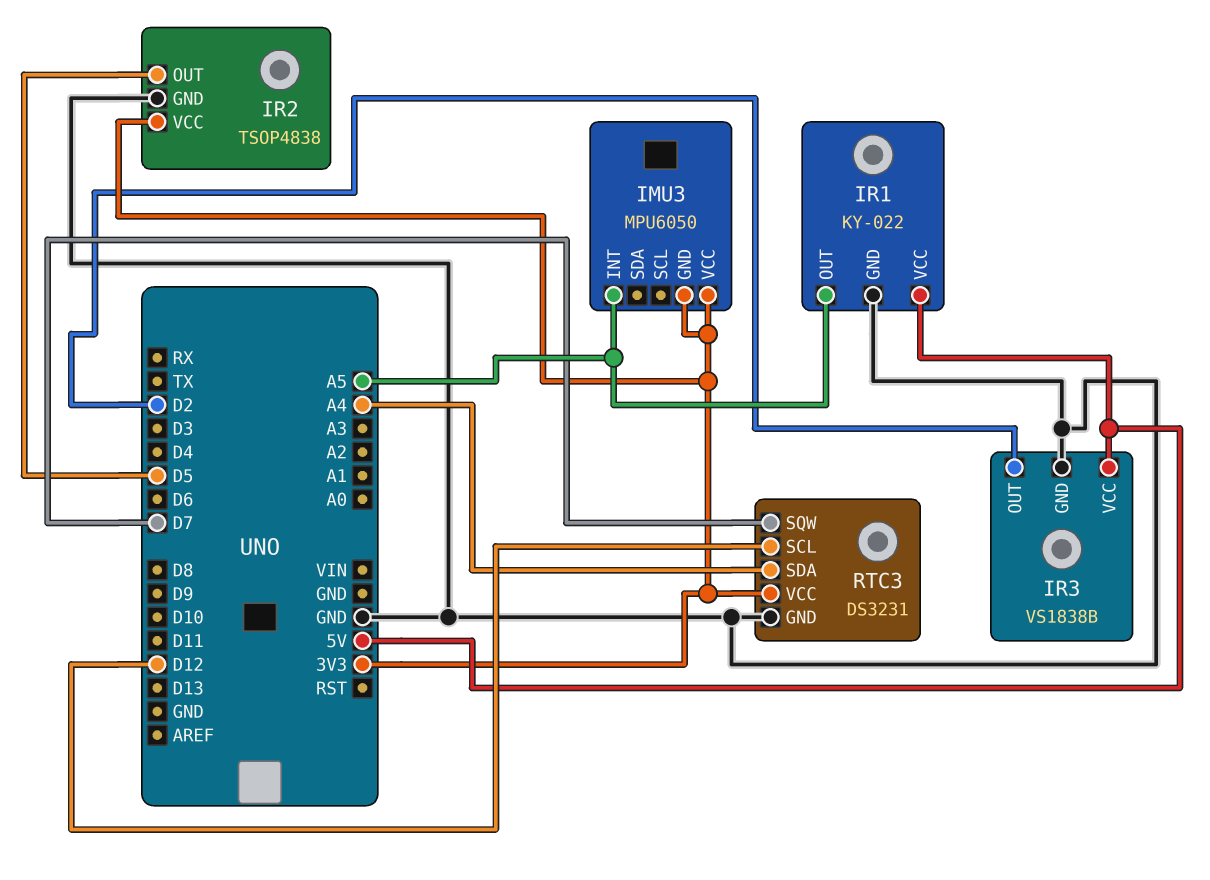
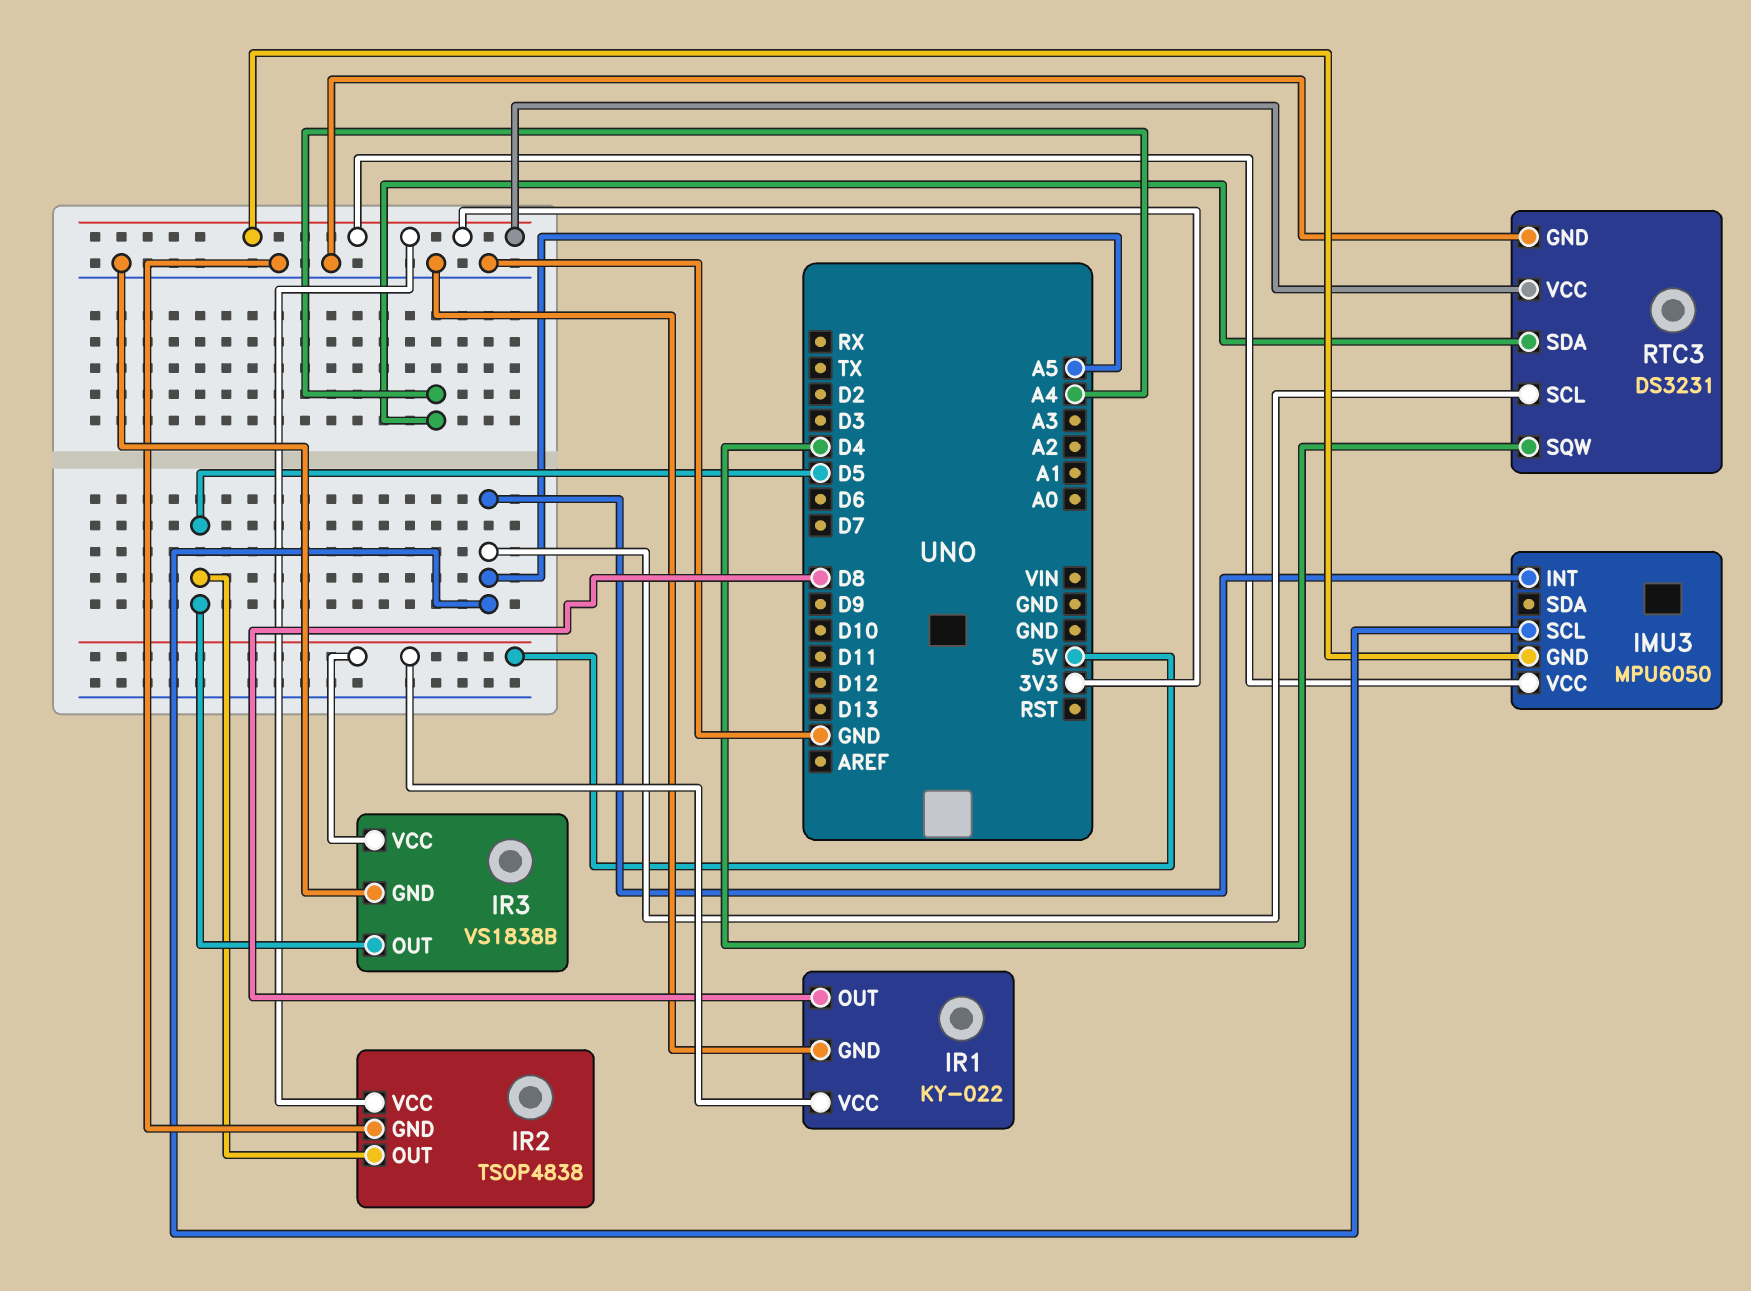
IMU3 pin SCL: none -> A5
IR1 pin OUT: A5 -> D8
IR3 pin OUT: D2 -> D5
RTC3 pin SCL: D12 -> A5
RTC3 pin SQW: D7 -> D4

